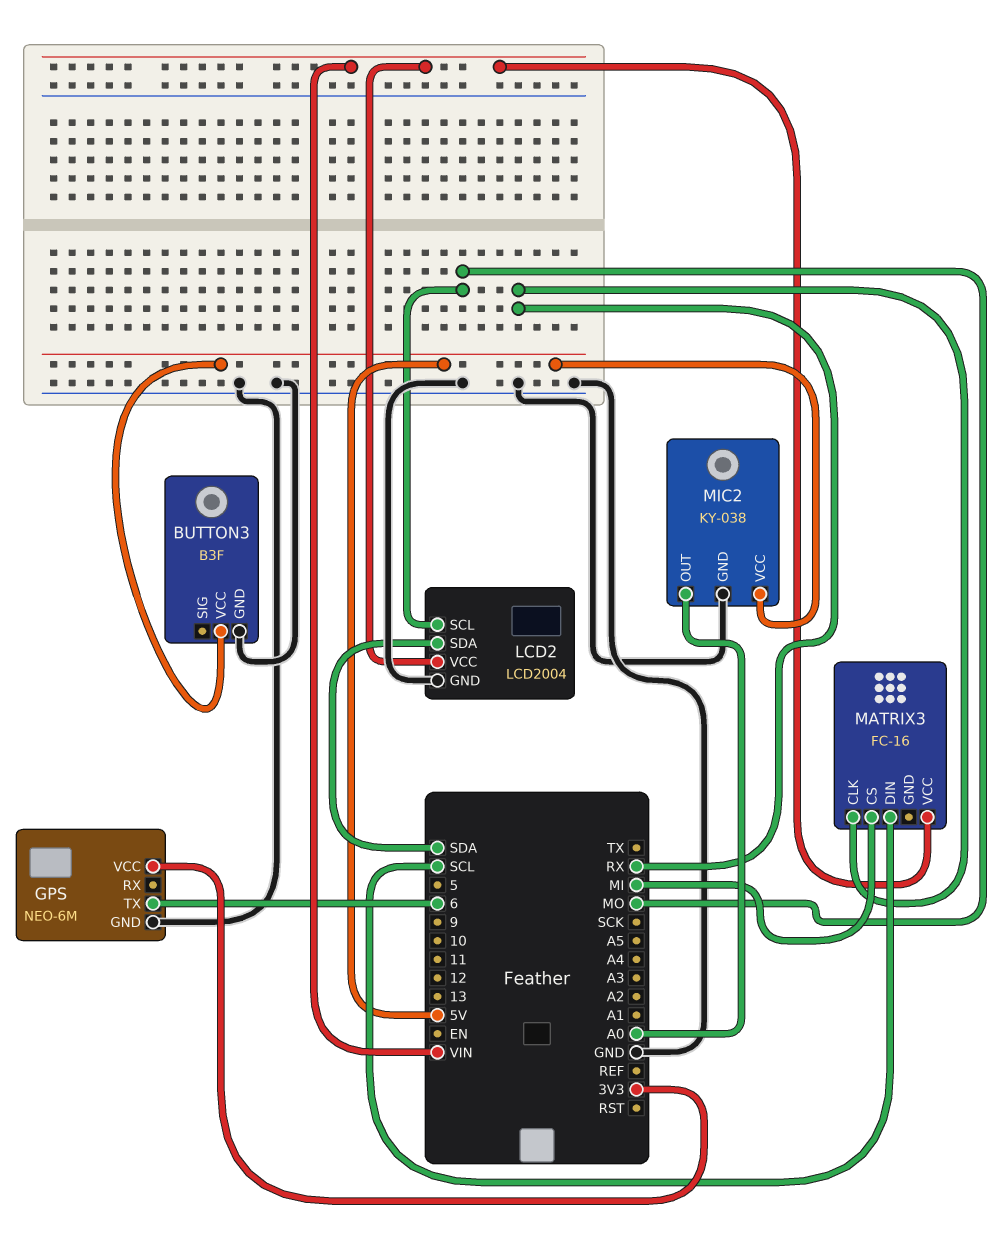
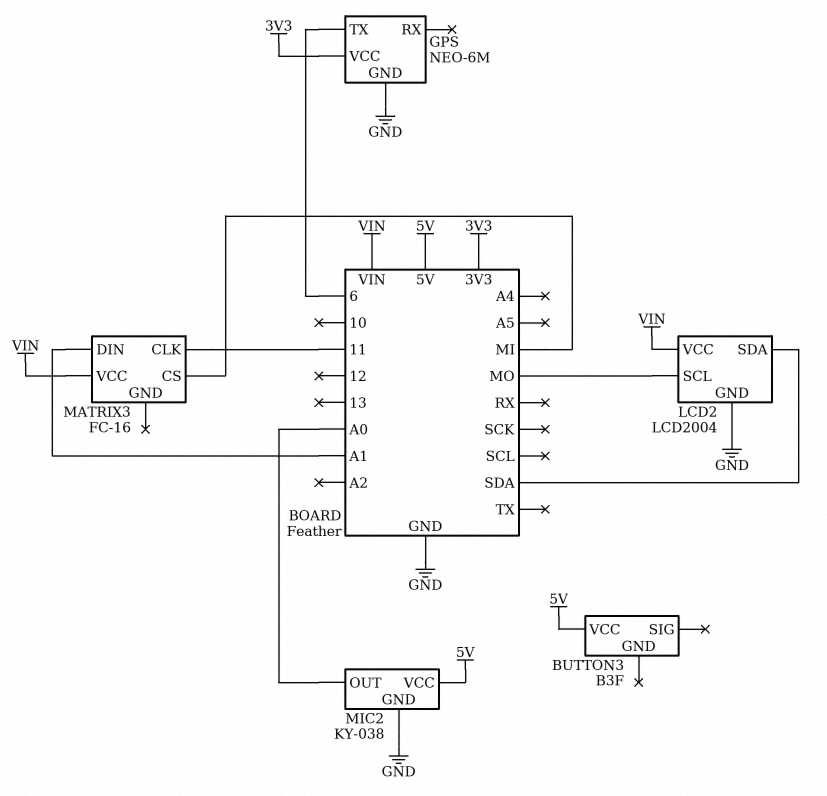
BUTTON3 pin GND: GND -> none
MATRIX3 pin CLK: RX -> 11
MATRIX3 pin DIN: SCL -> A1

